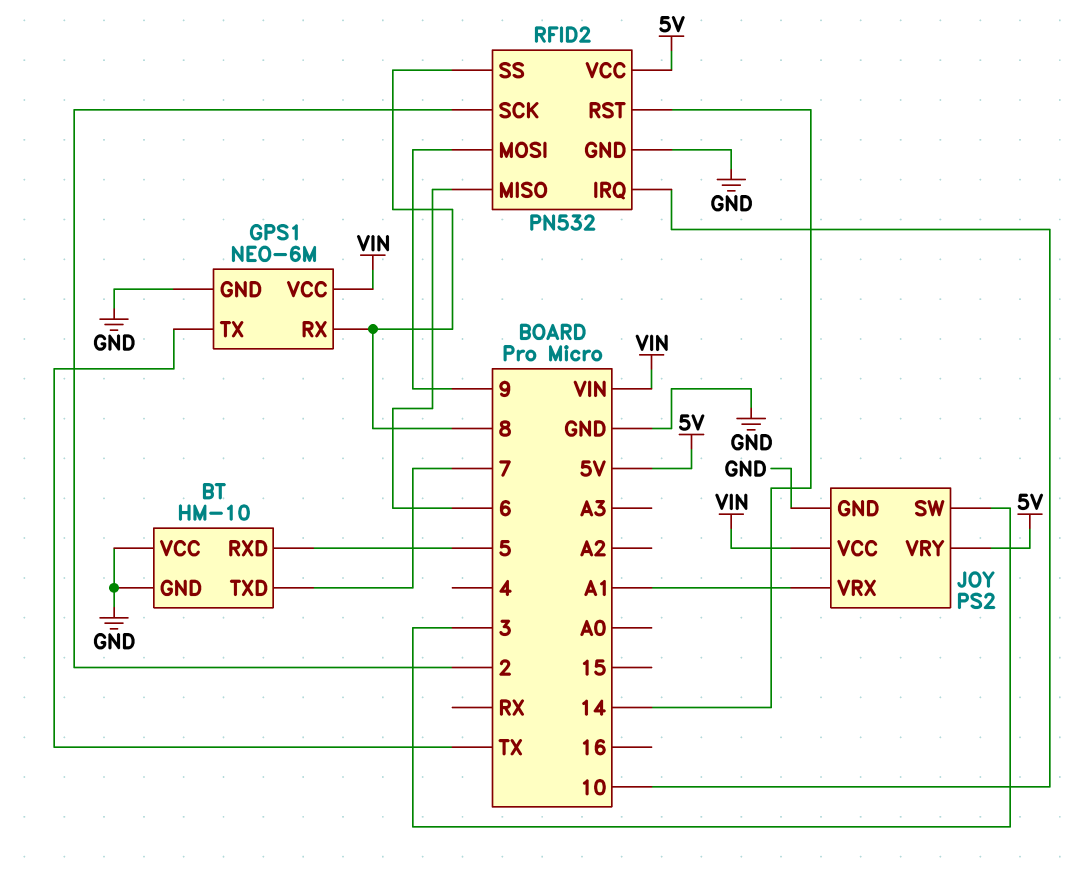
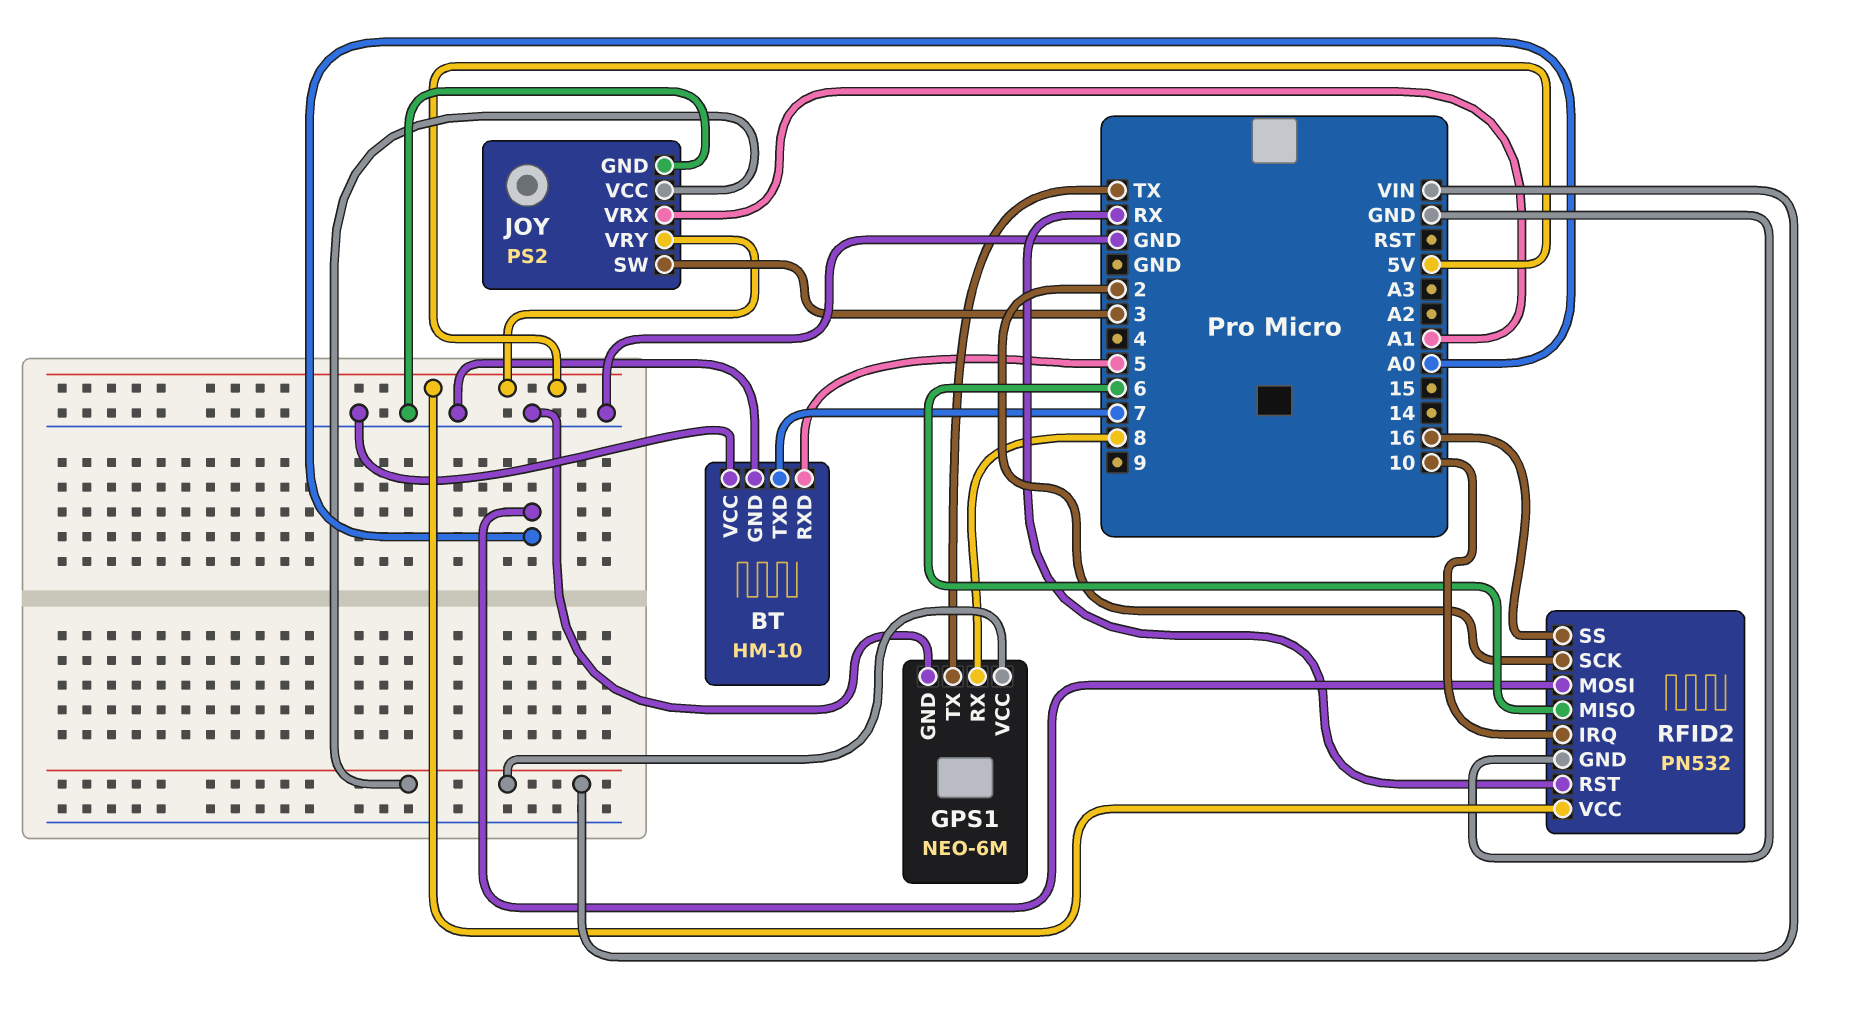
RFID2 pin MOSI: 9 -> A0
RFID2 pin RST: 14 -> RX
RFID2 pin SS: 8 -> 16

